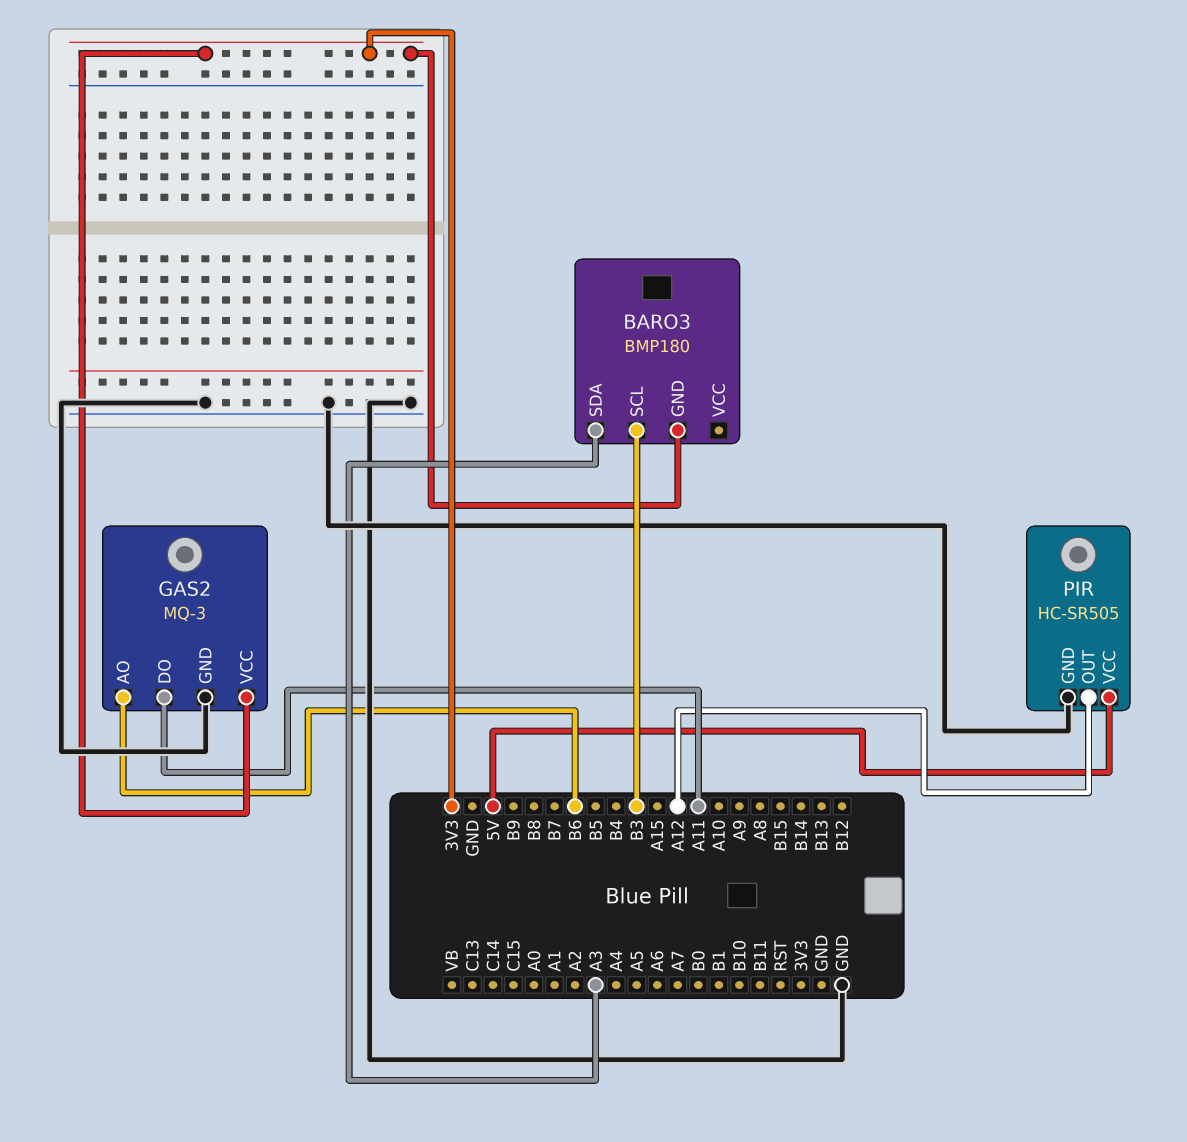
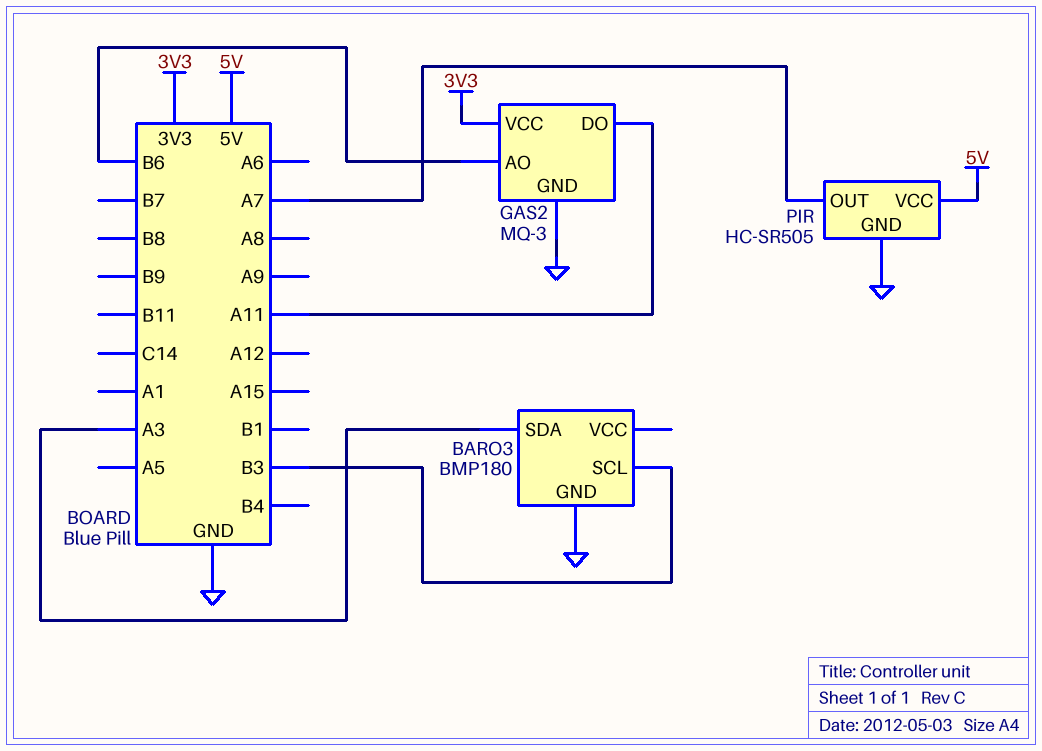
BARO3 pin GND: 3V3 -> GND
PIR pin OUT: A12 -> A7

